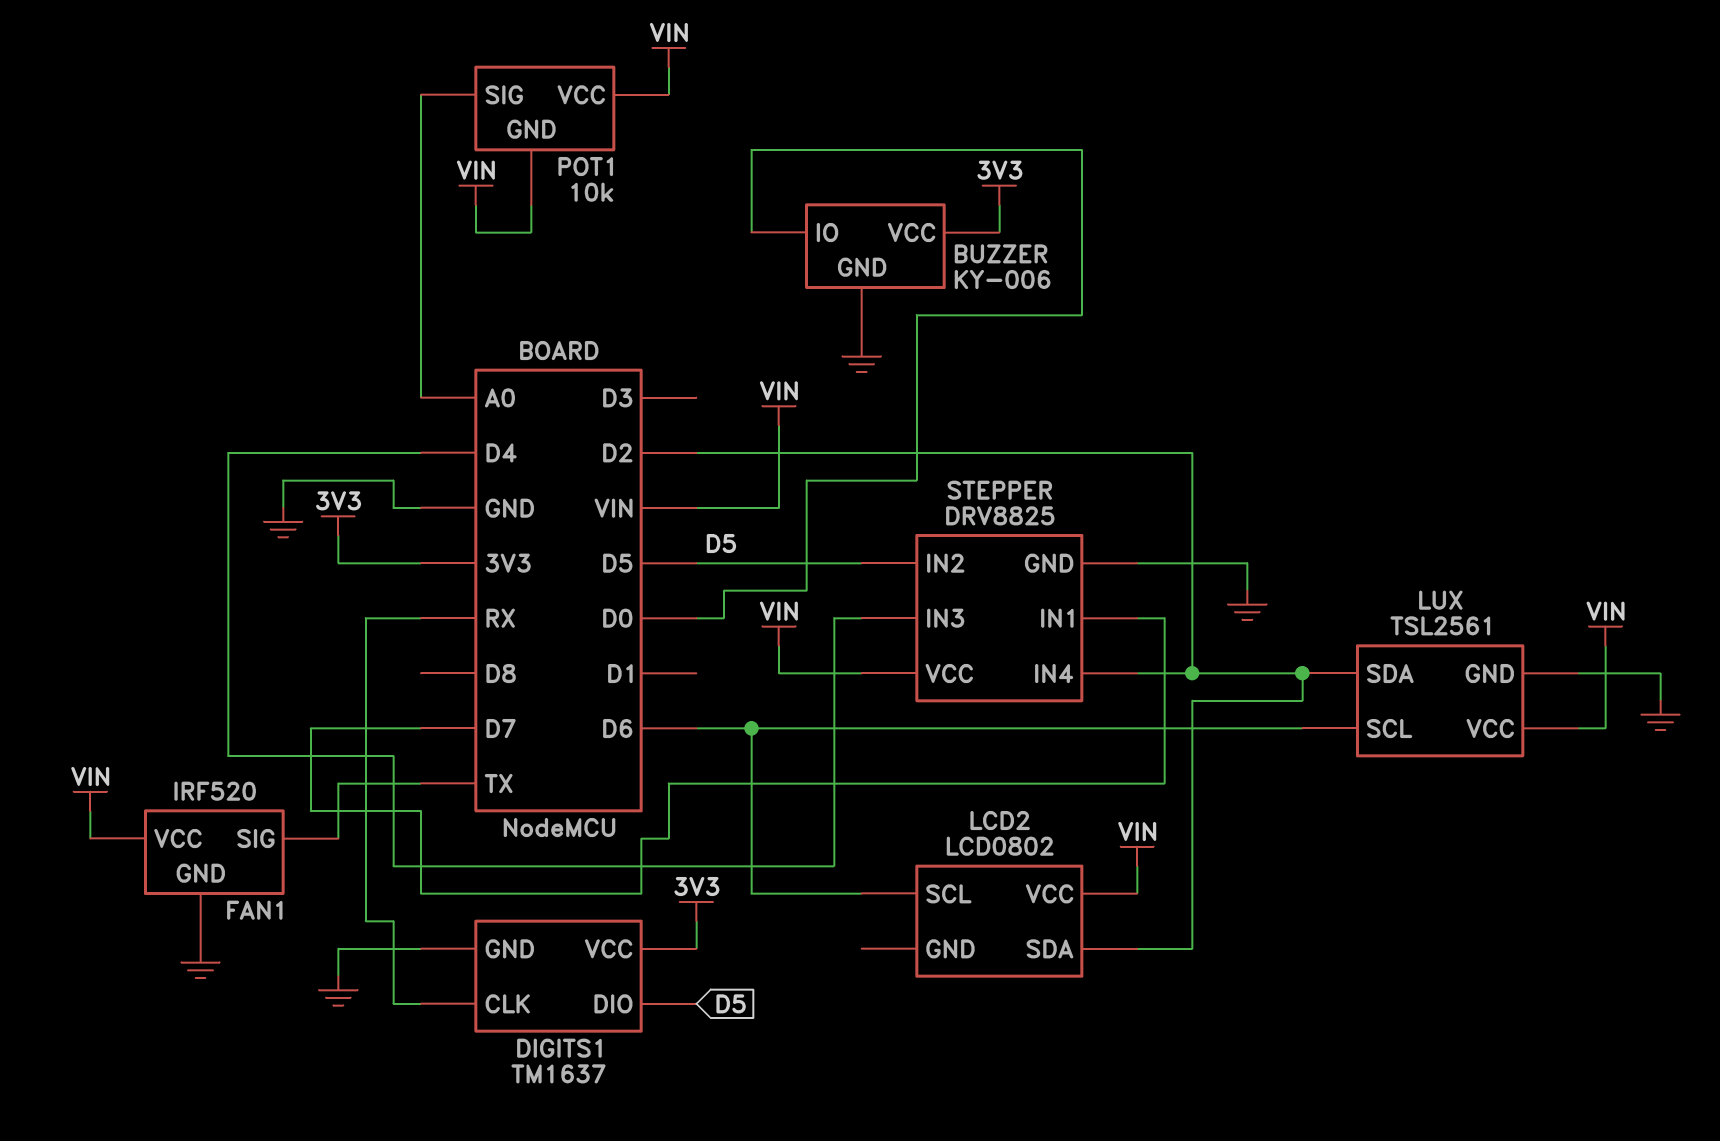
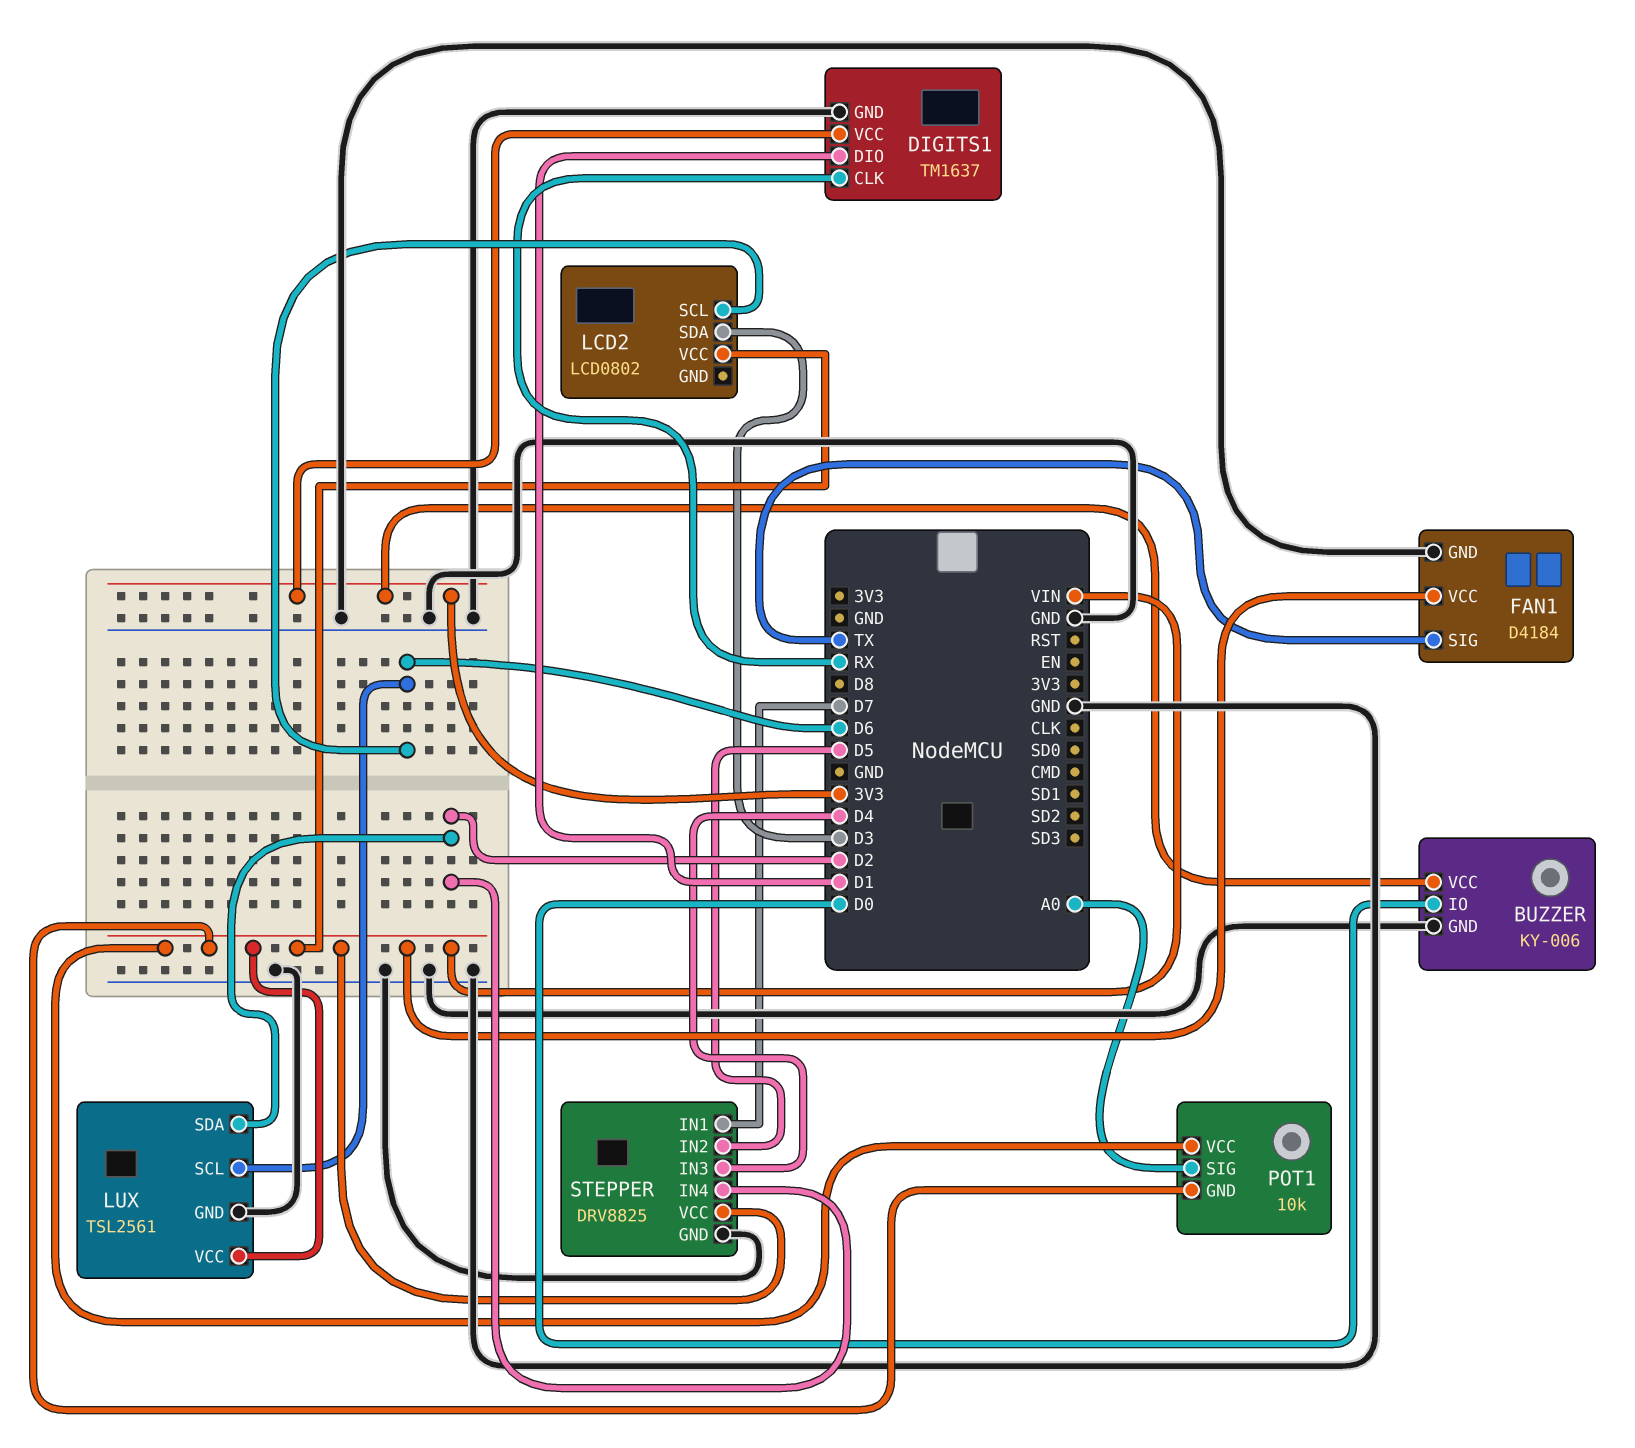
DIGITS1 pin DIO: D5 -> D1
FAN1: IRF520 -> D4184
LCD2 pin SDA: D2 -> D3

